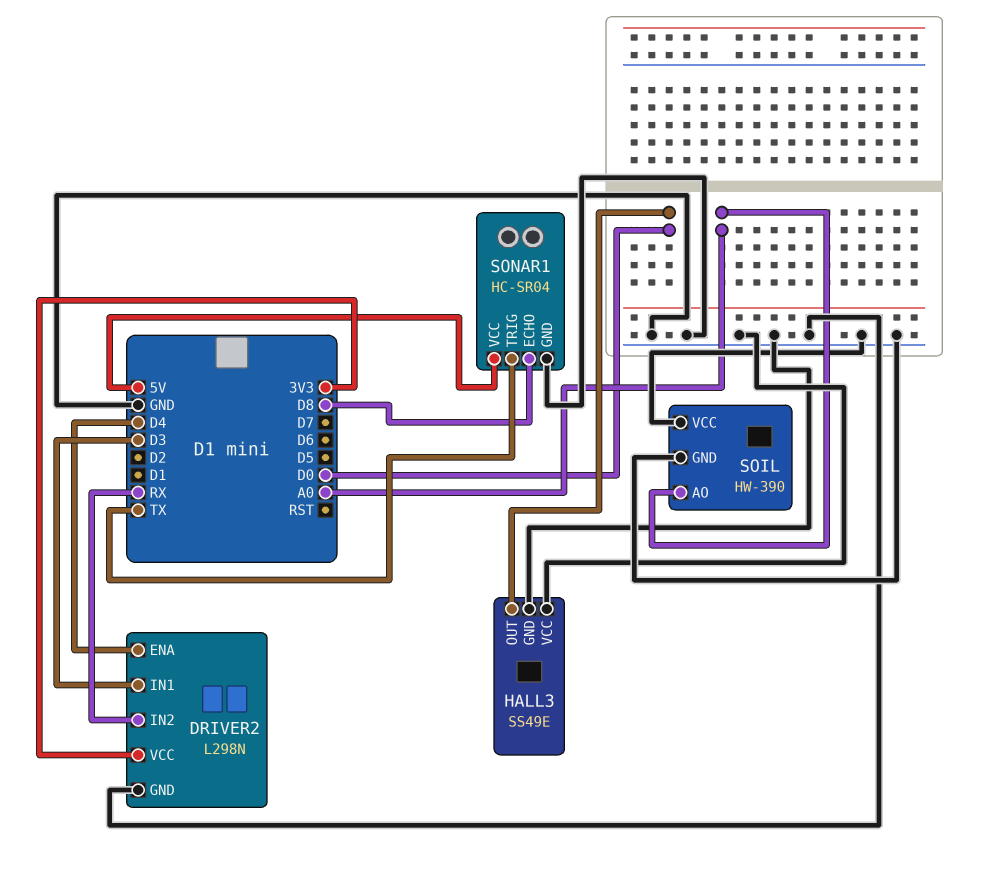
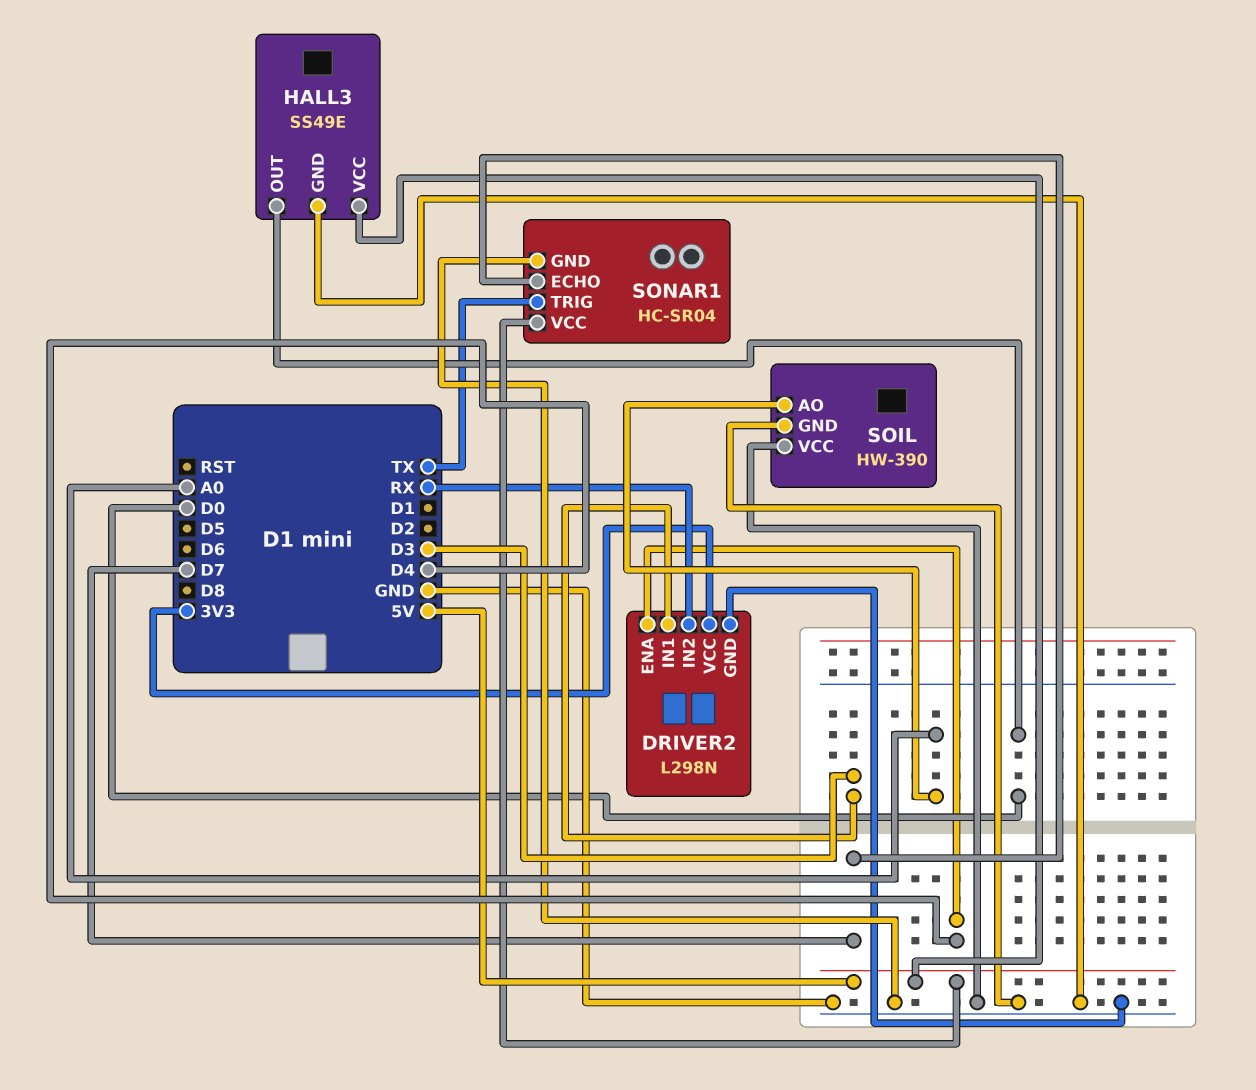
HALL3 pin VCC: GND -> 5V
SONAR1 pin ECHO: D8 -> D7

